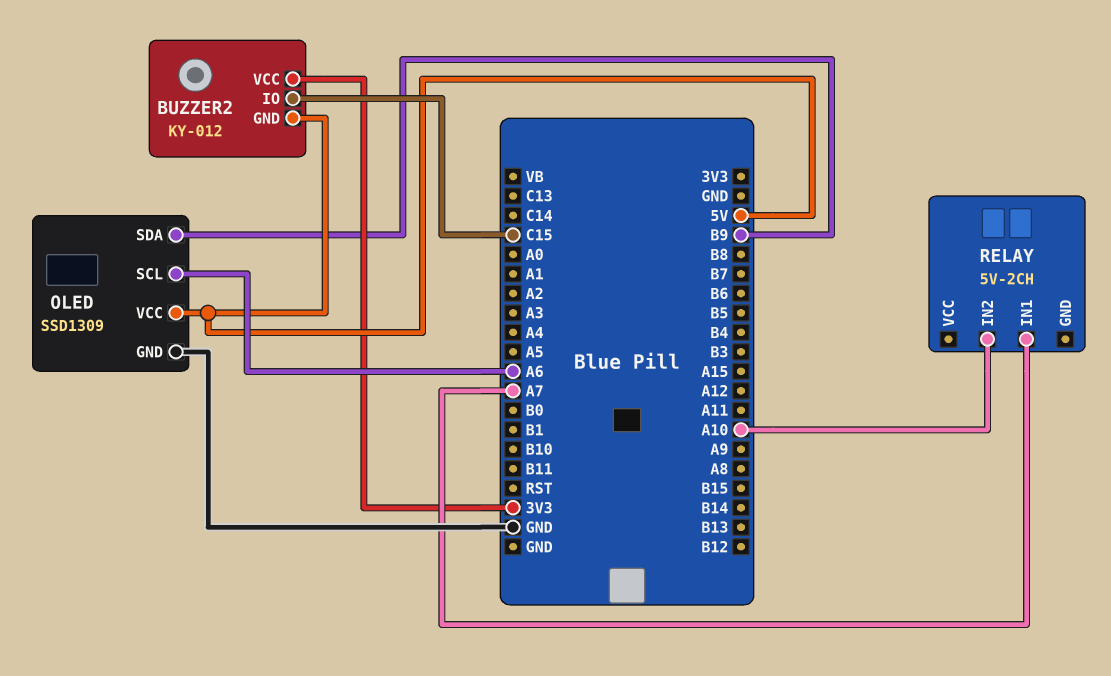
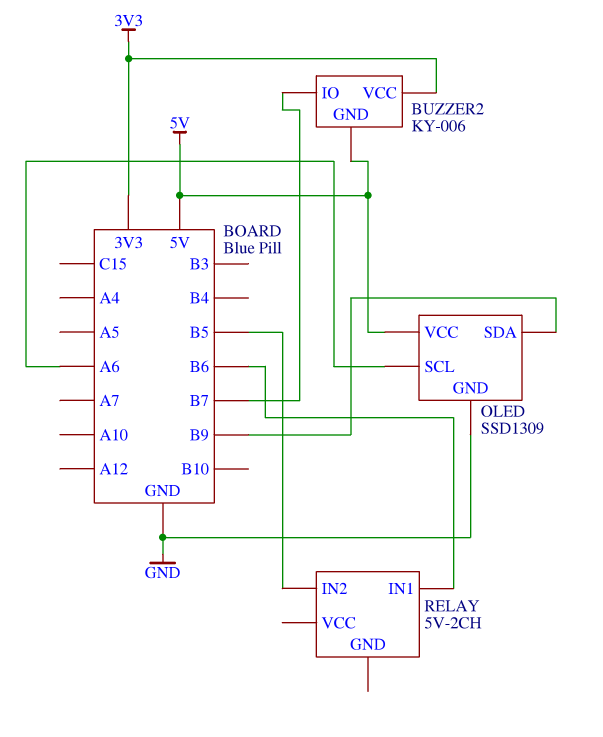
BUZZER2: KY-012 -> KY-006
BUZZER2 pin IO: C15 -> B7
RELAY pin IN1: A7 -> B6
RELAY pin IN2: A10 -> B5

